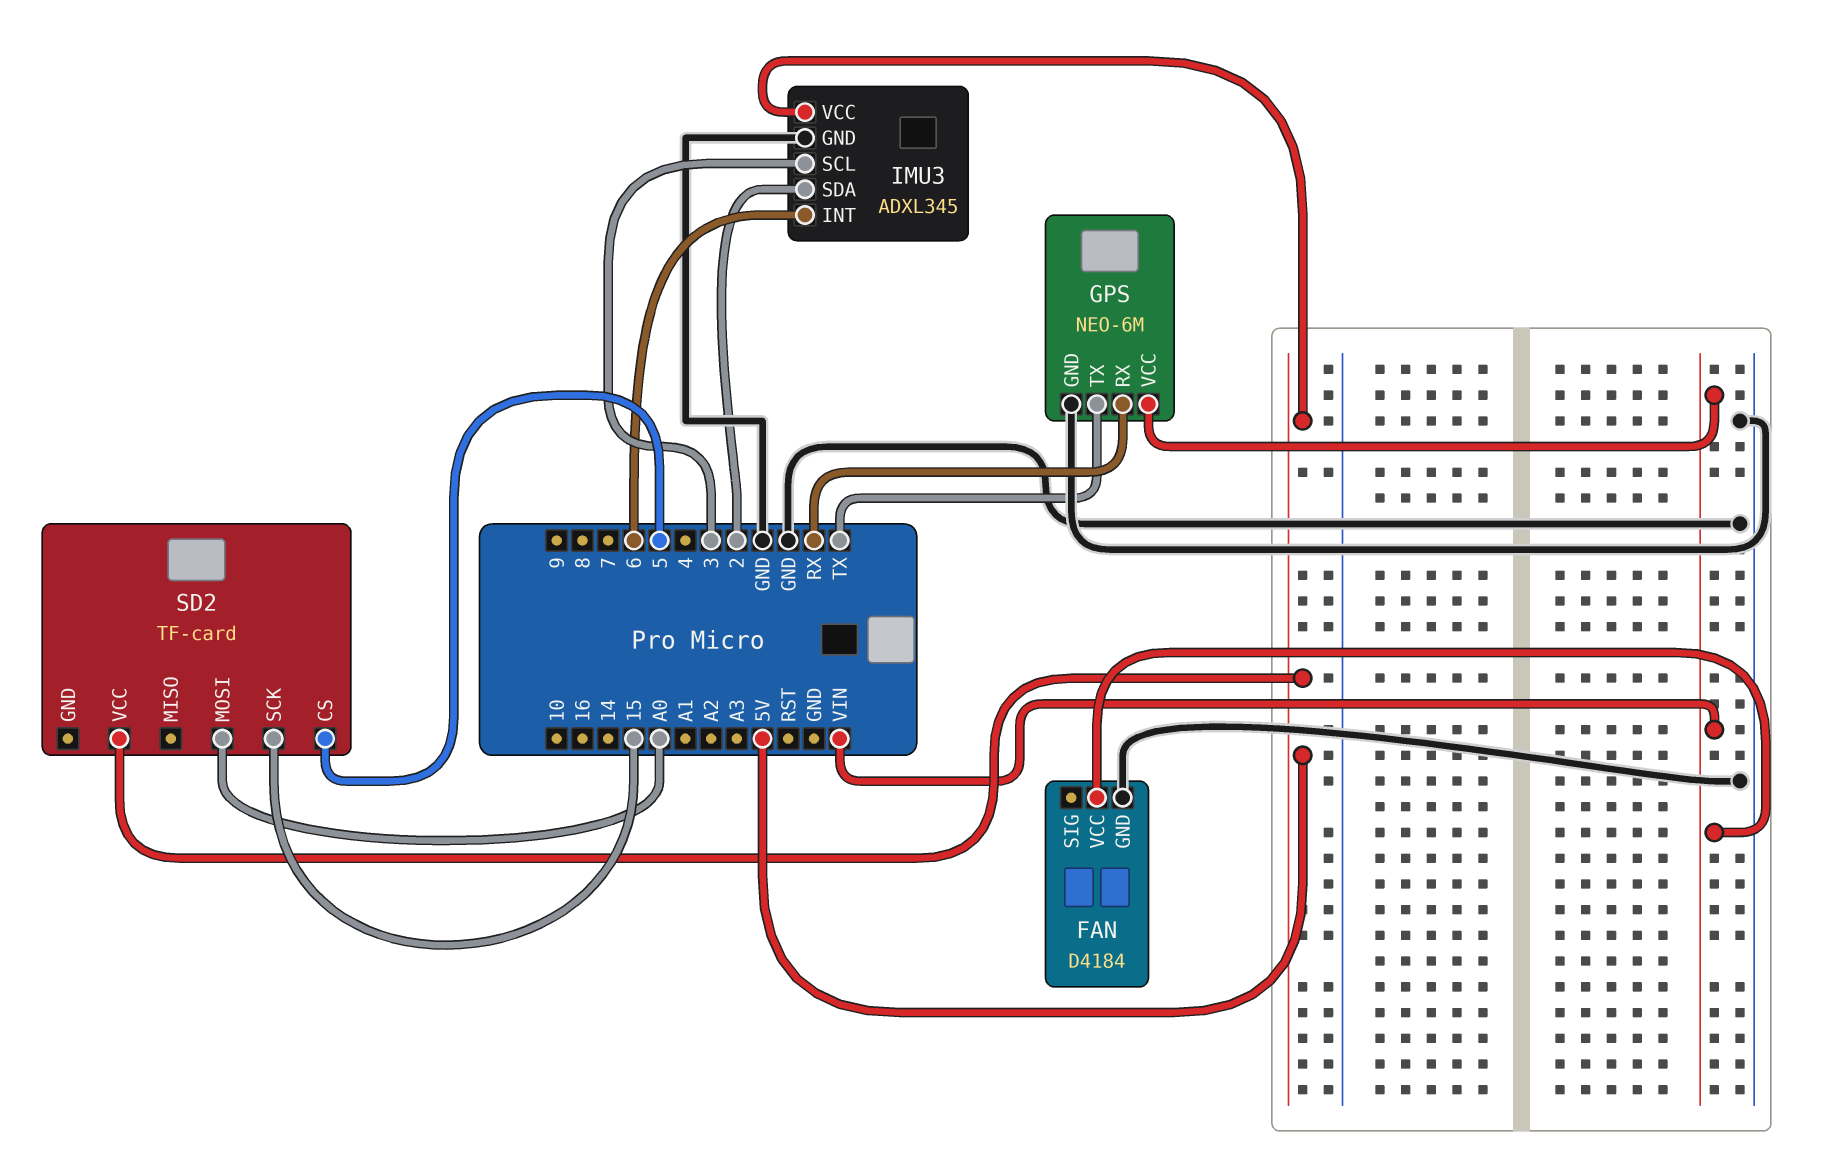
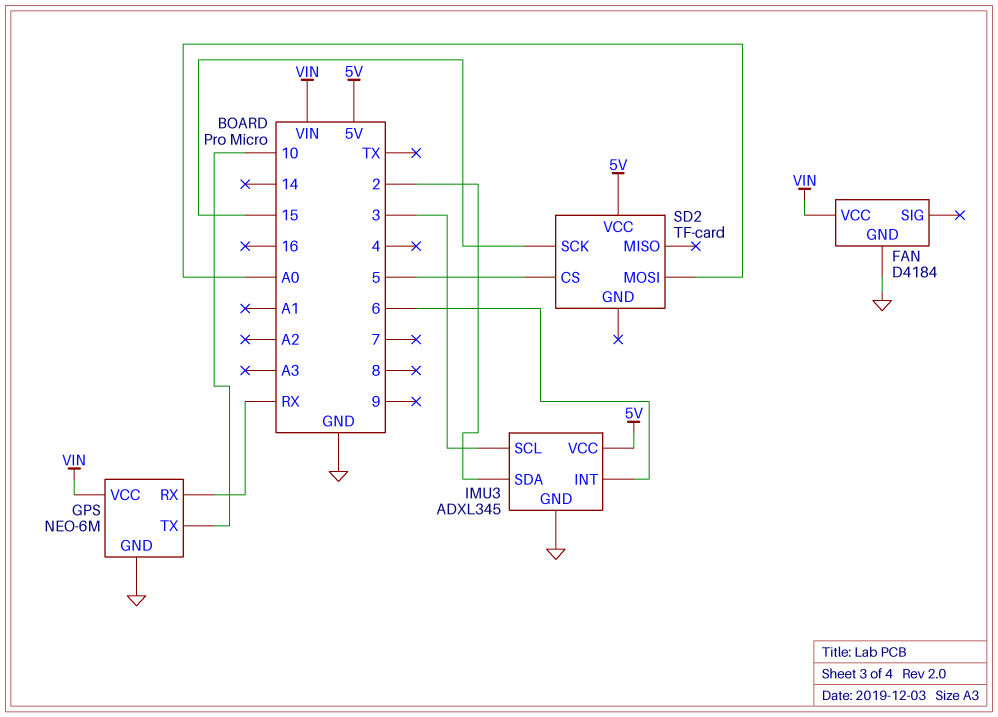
GPS pin TX: TX -> 10

